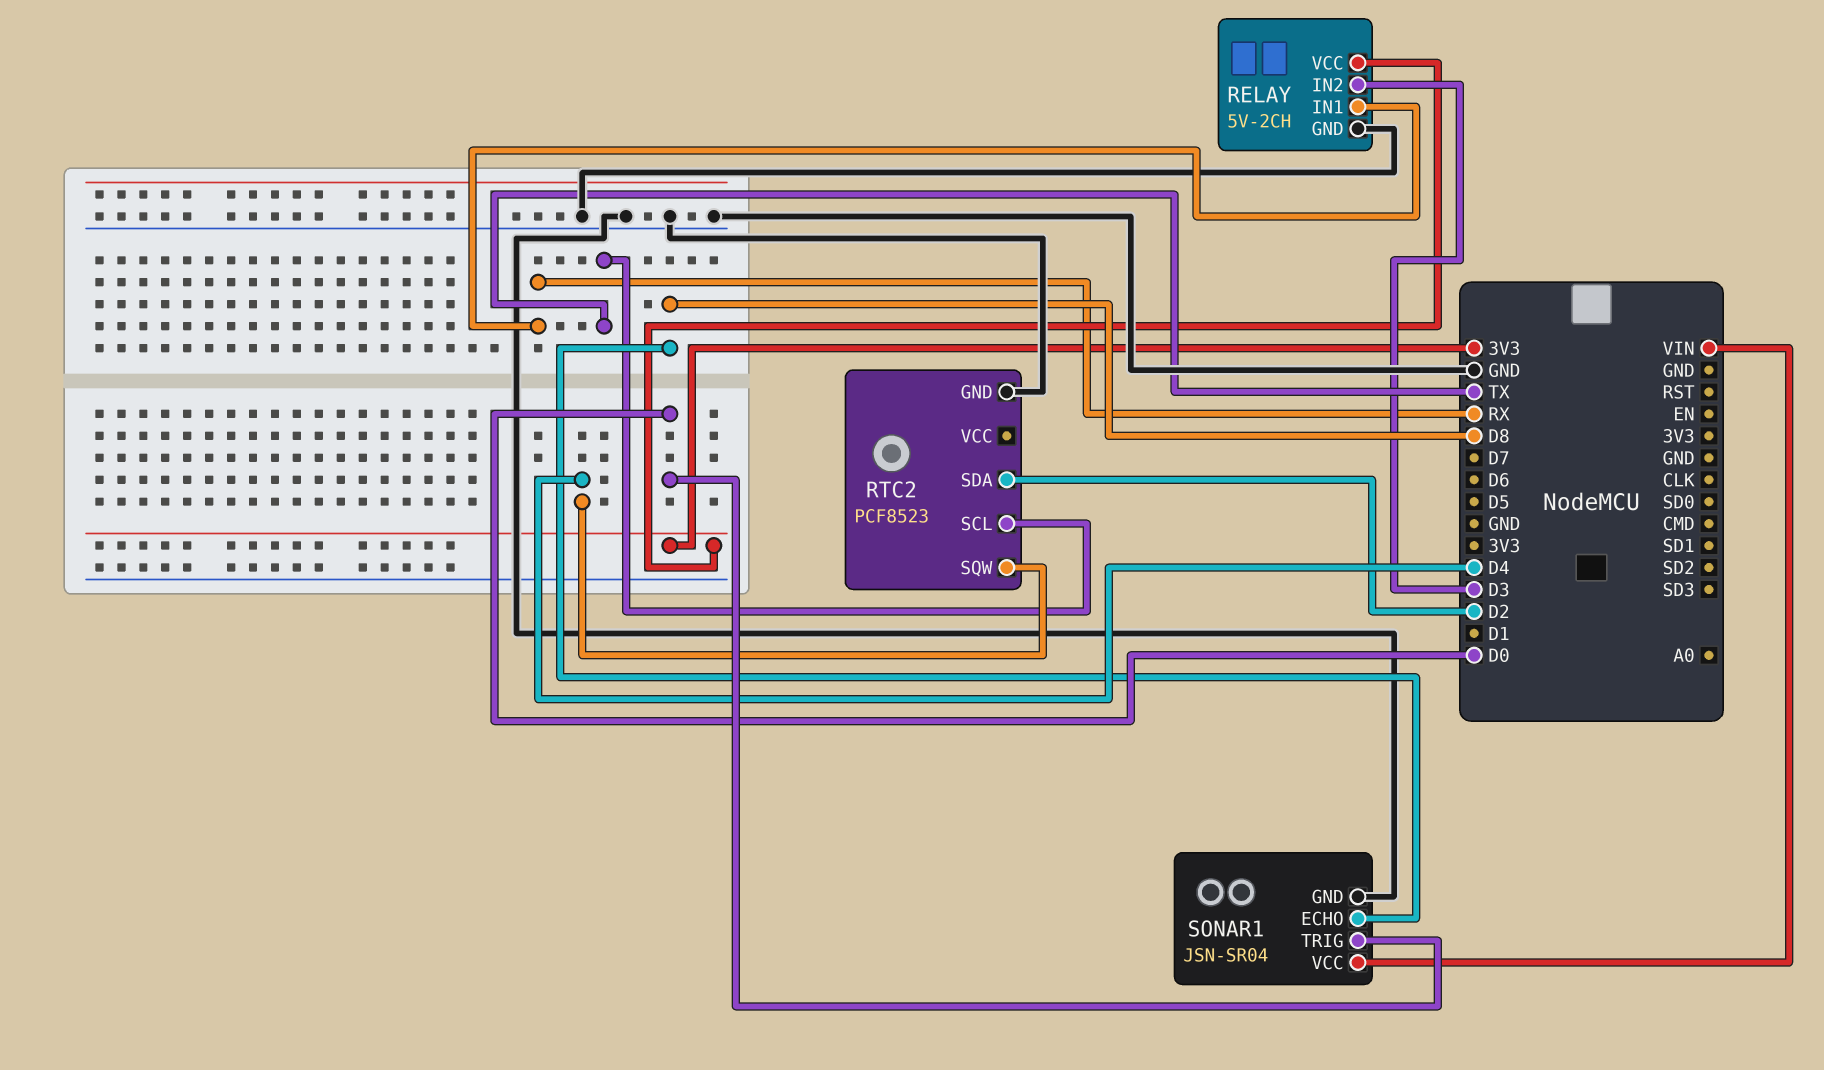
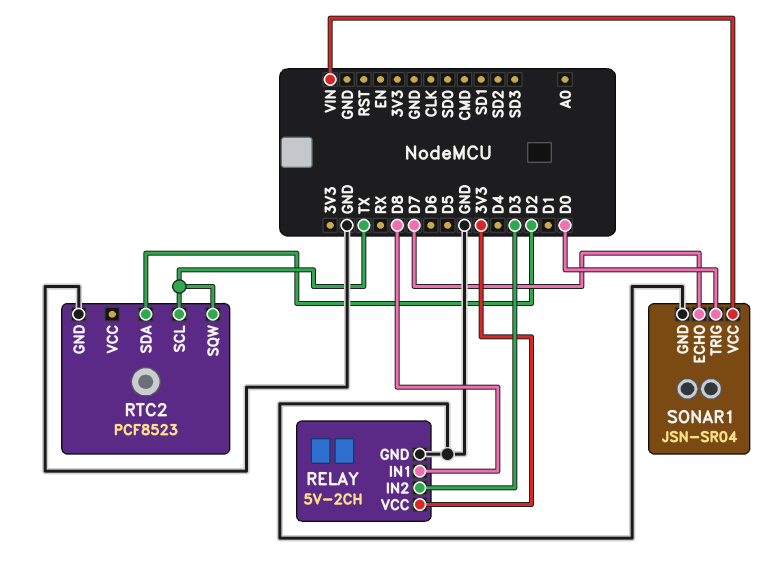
RELAY pin IN1: RX -> D8
RTC2 pin SQW: D4 -> TX
SONAR1 pin ECHO: D8 -> D7

